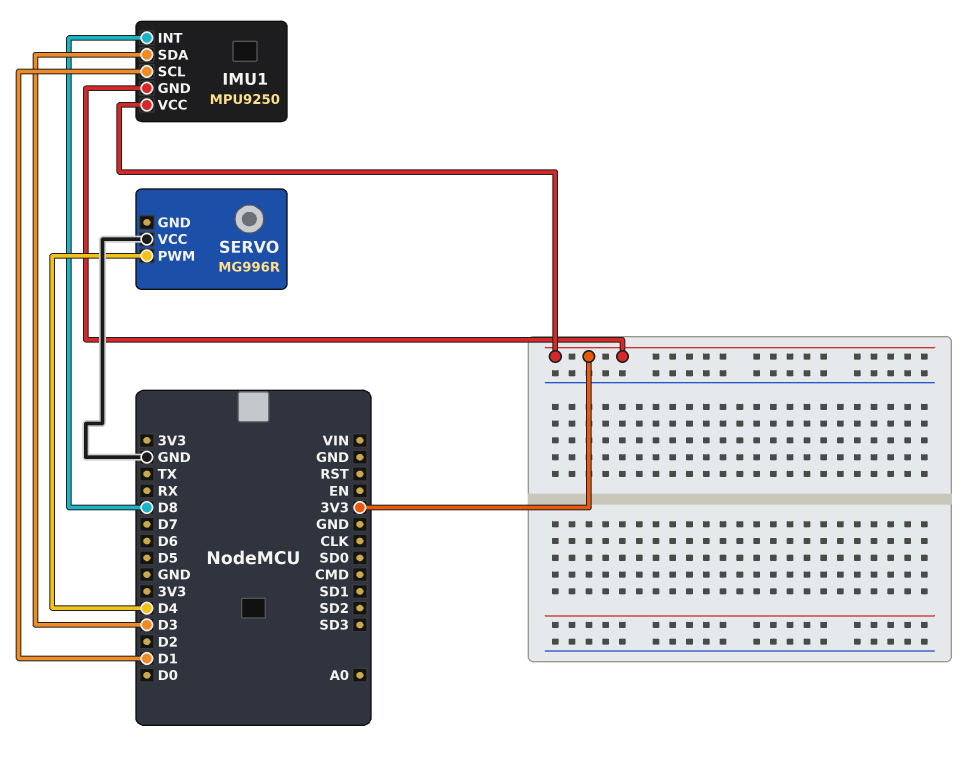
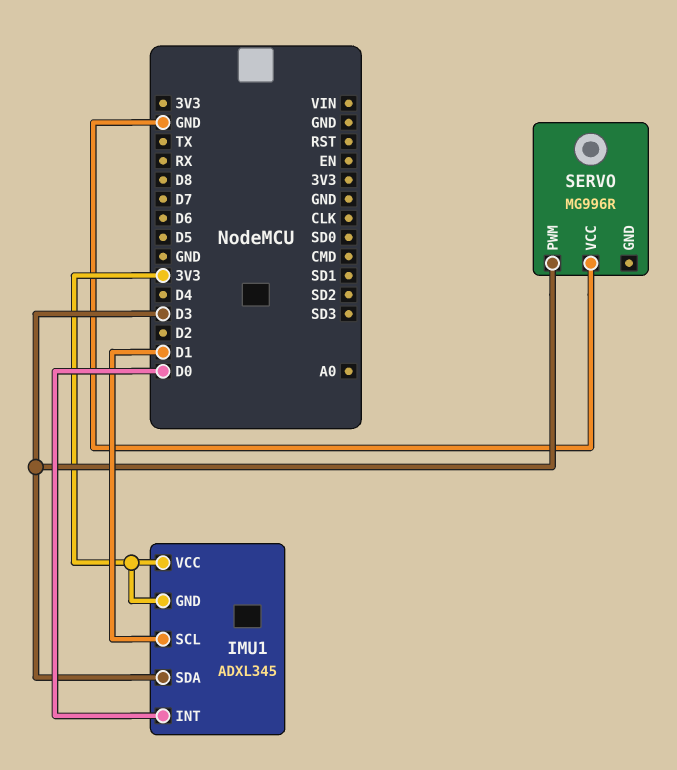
IMU1: MPU9250 -> ADXL345
IMU1 pin INT: D8 -> D0
SERVO pin PWM: D4 -> D3

